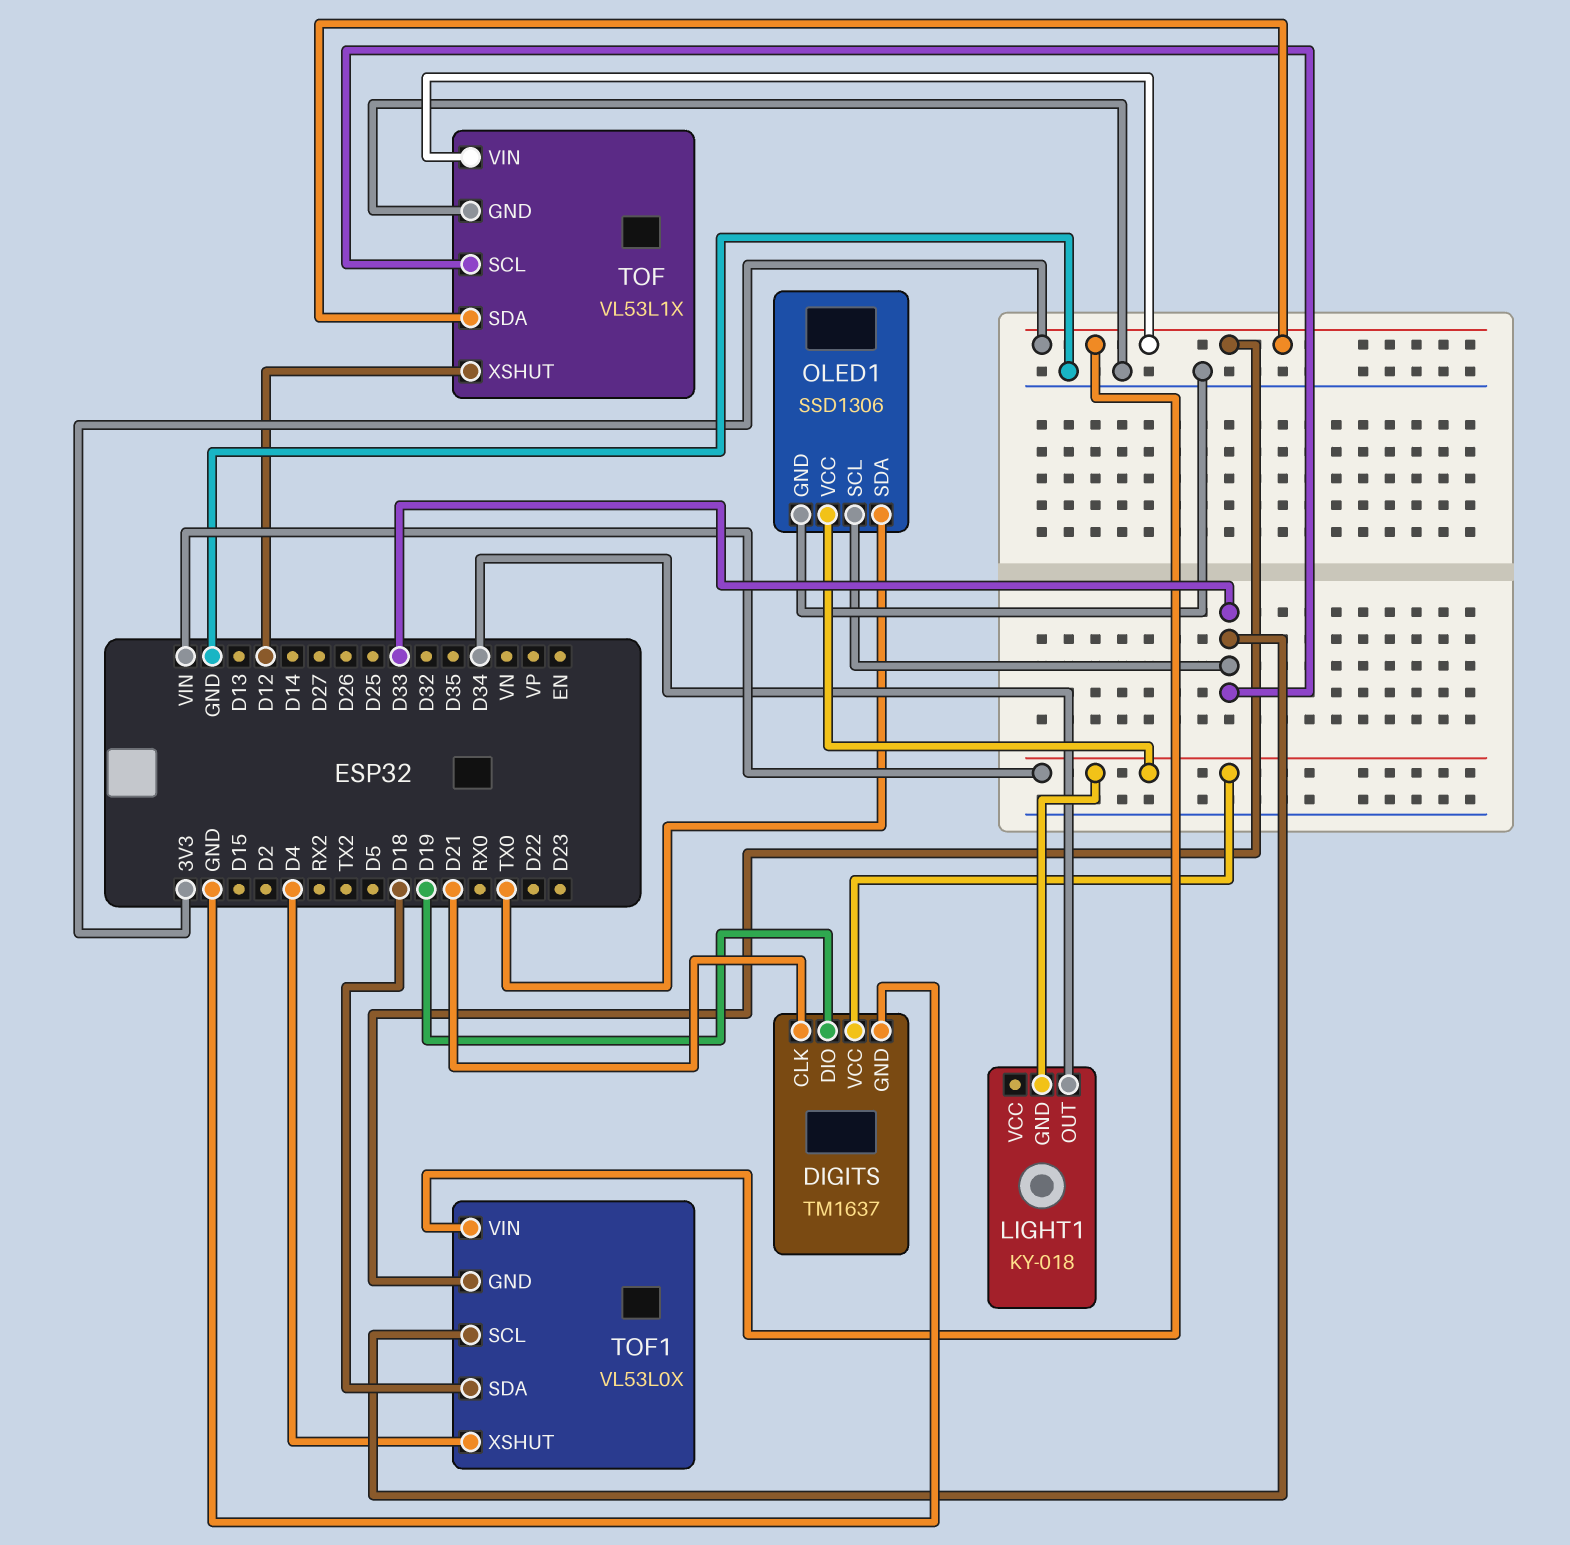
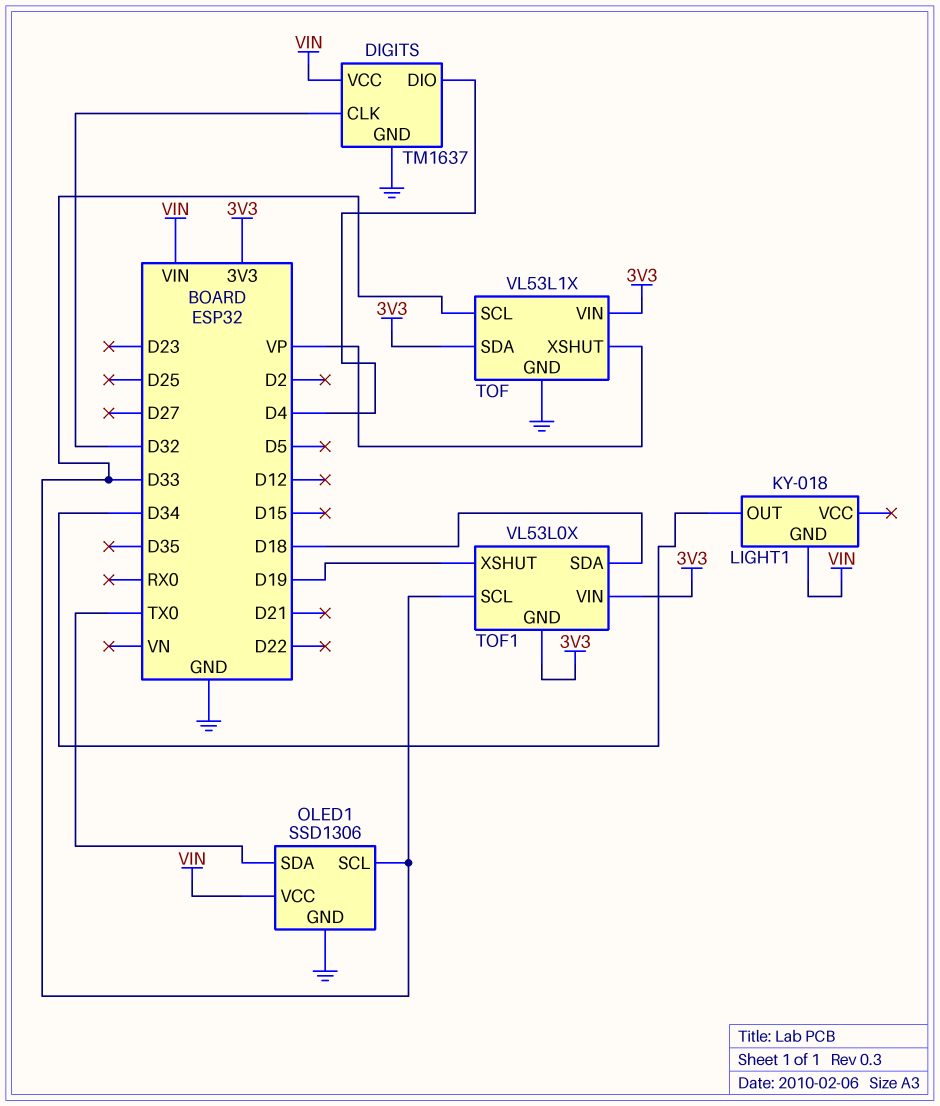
DIGITS pin CLK: D21 -> D32
DIGITS pin DIO: D19 -> D4
TOF pin XSHUT: D12 -> VP
TOF1 pin XSHUT: D4 -> D19

